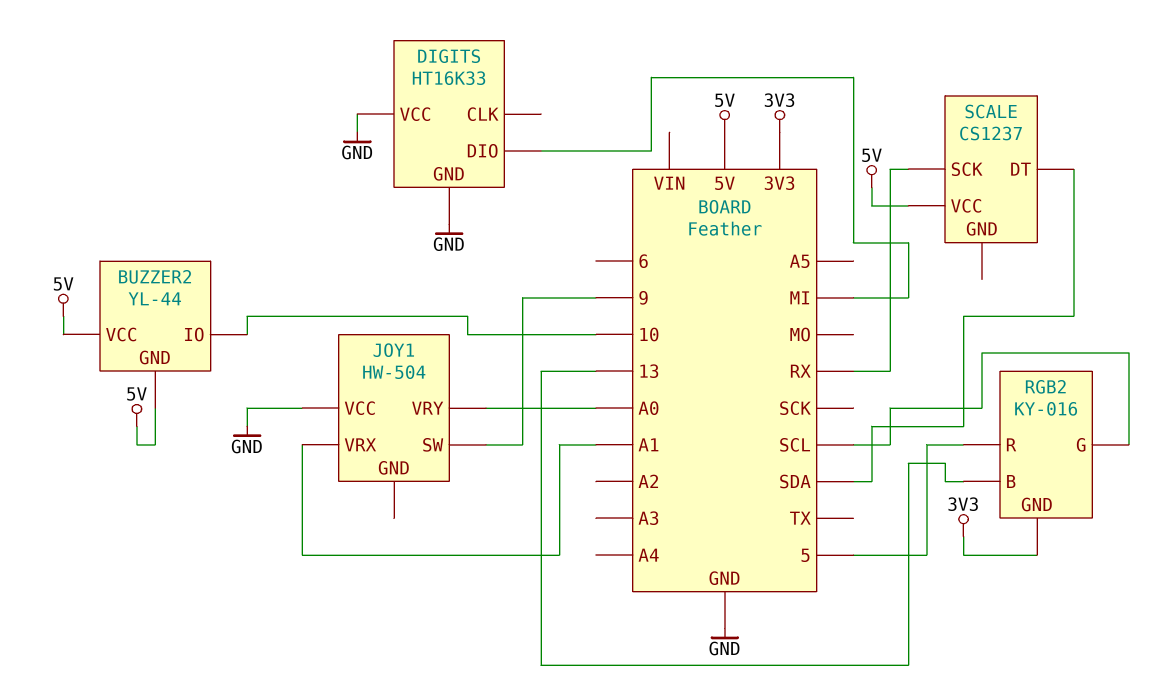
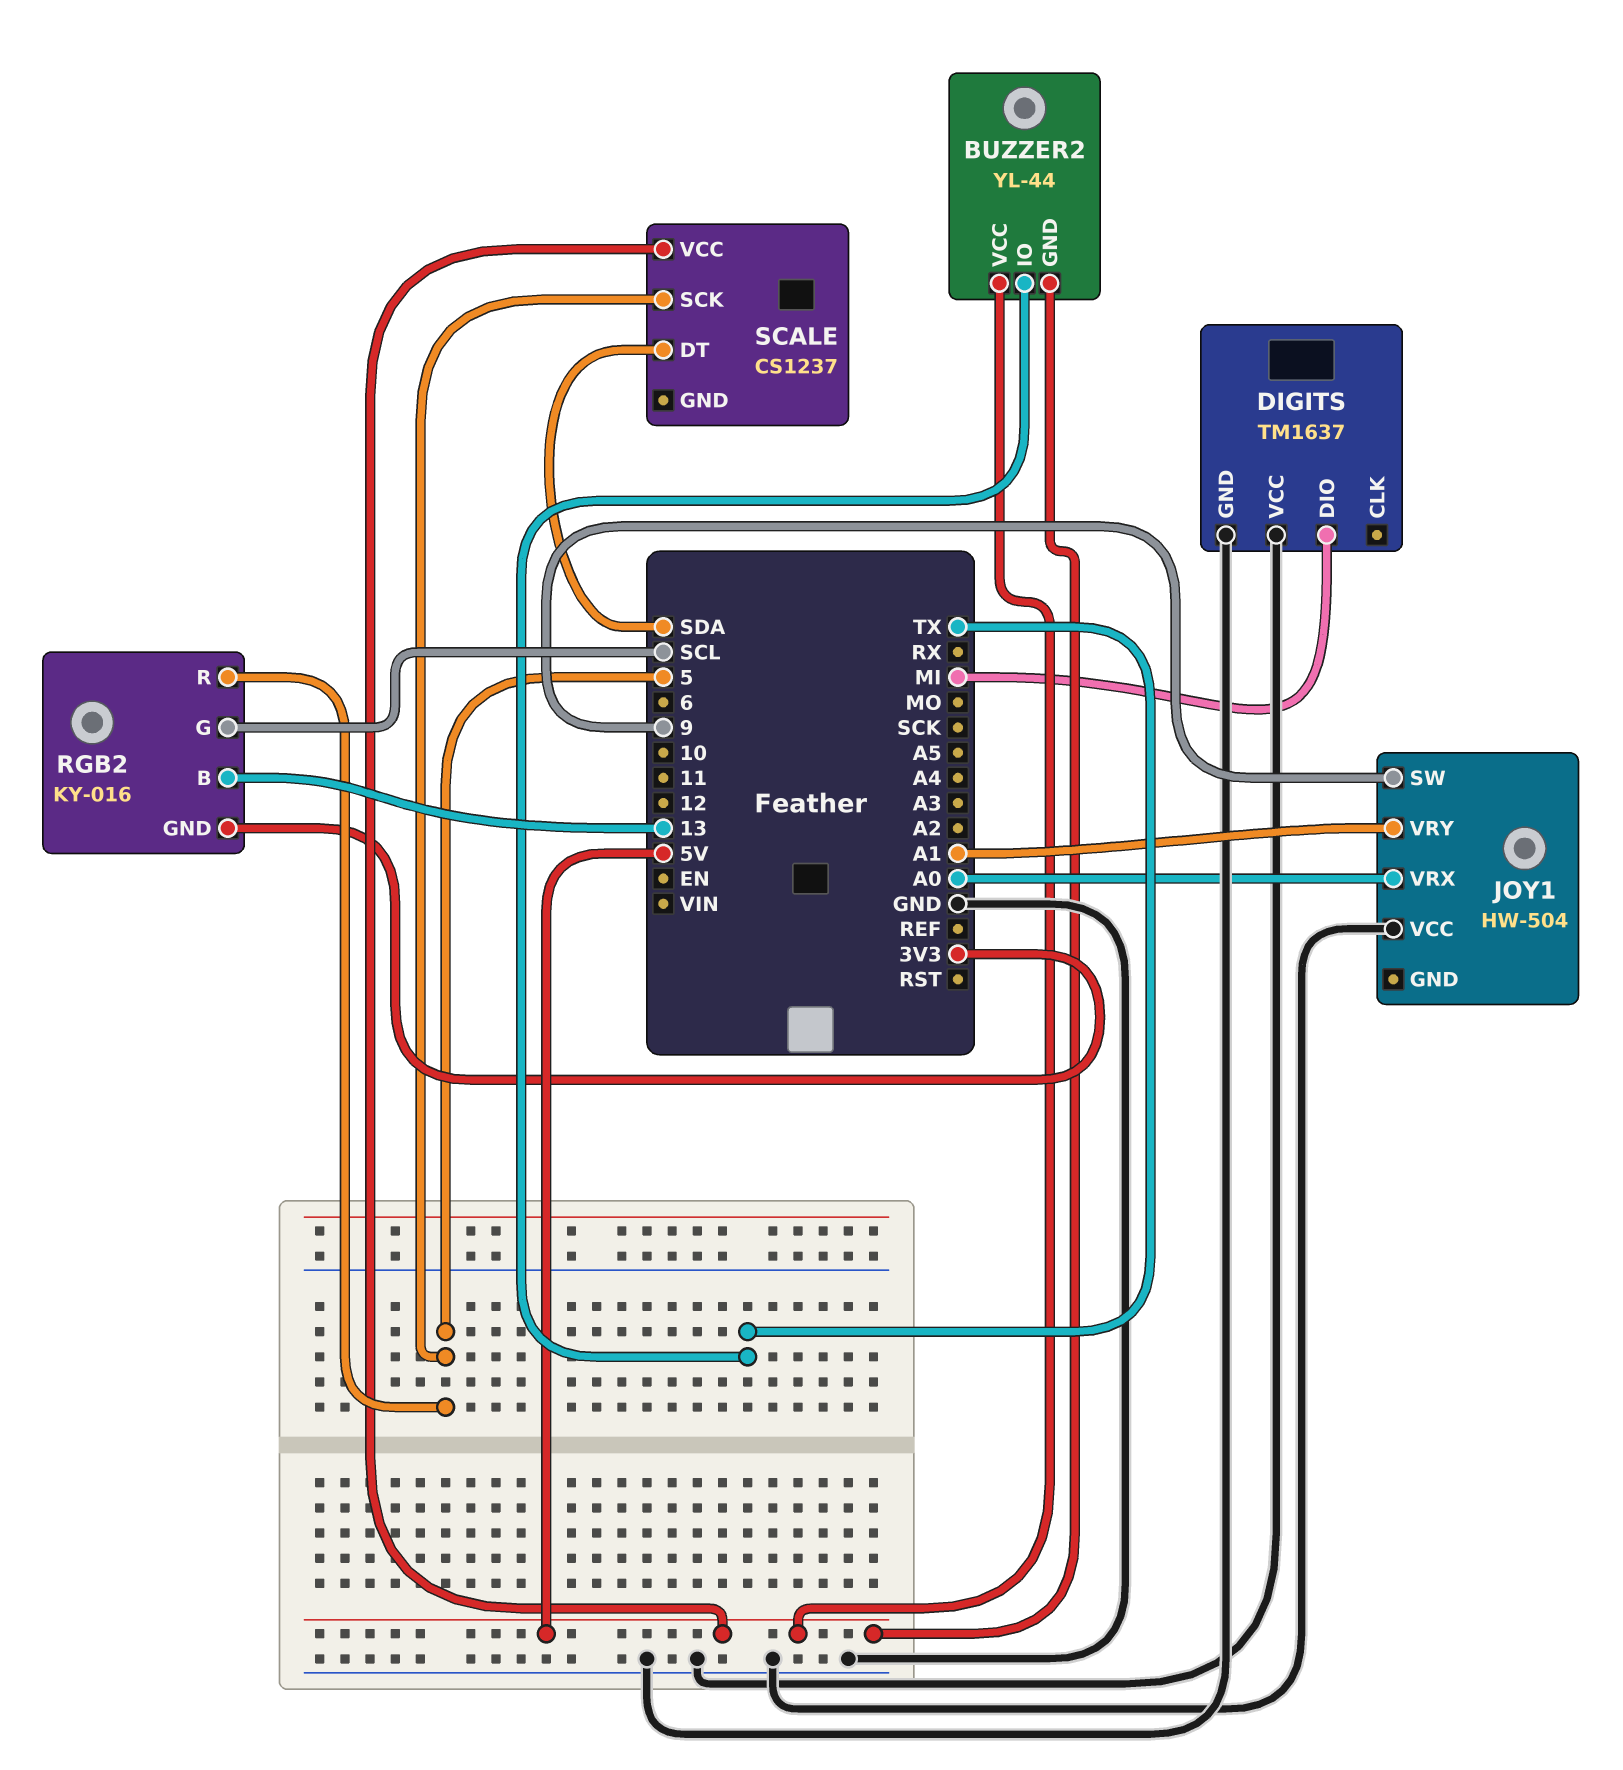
BUZZER2 pin IO: 10 -> TX
DIGITS: HT16K33 -> TM1637
JOY1 pin VRX: A1 -> A0
JOY1 pin VRY: A0 -> A1
SCALE pin SCK: RX -> 5

